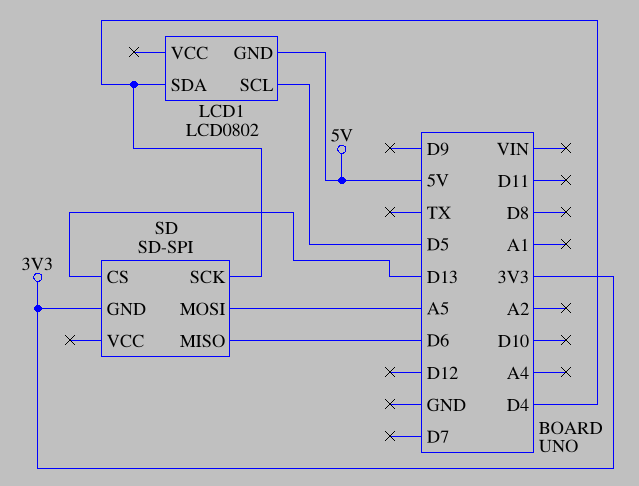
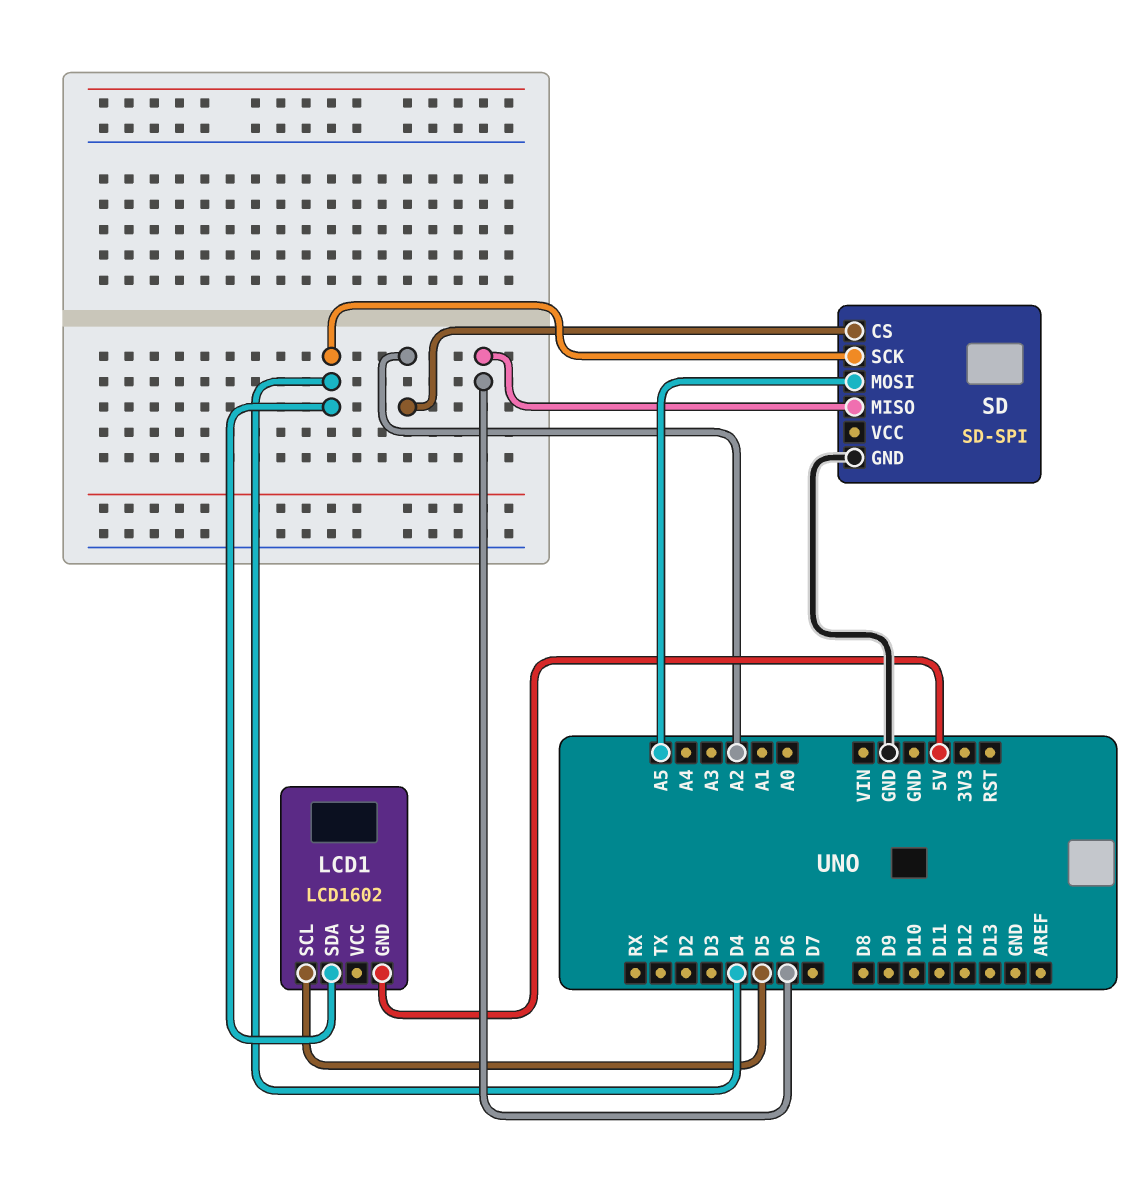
LCD1: LCD0802 -> LCD1602
SD pin CS: D13 -> A2
SD pin GND: 3V3 -> GND

